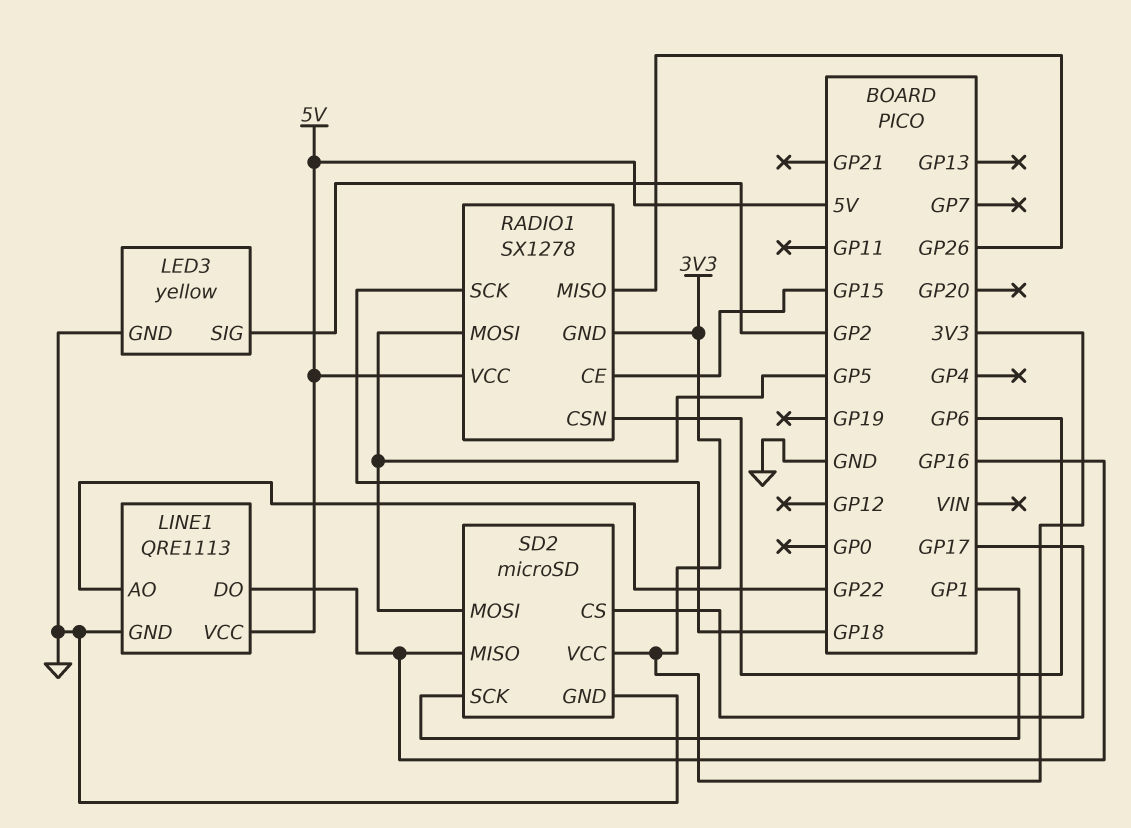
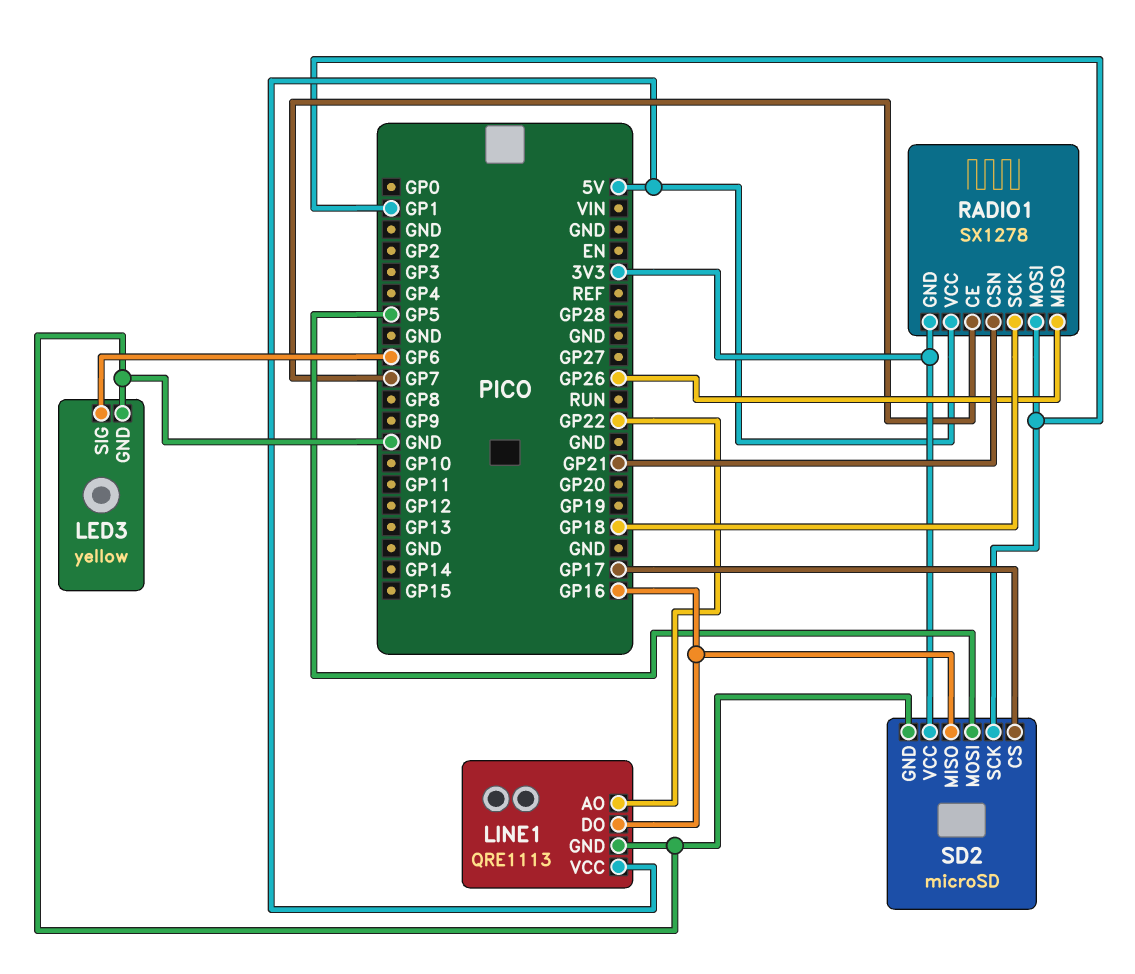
LED3 pin SIG: GP2 -> GP6
RADIO1 pin CE: GP15 -> GP7
RADIO1 pin CSN: GP6 -> GP21
RADIO1 pin MOSI: GP5 -> GP1

